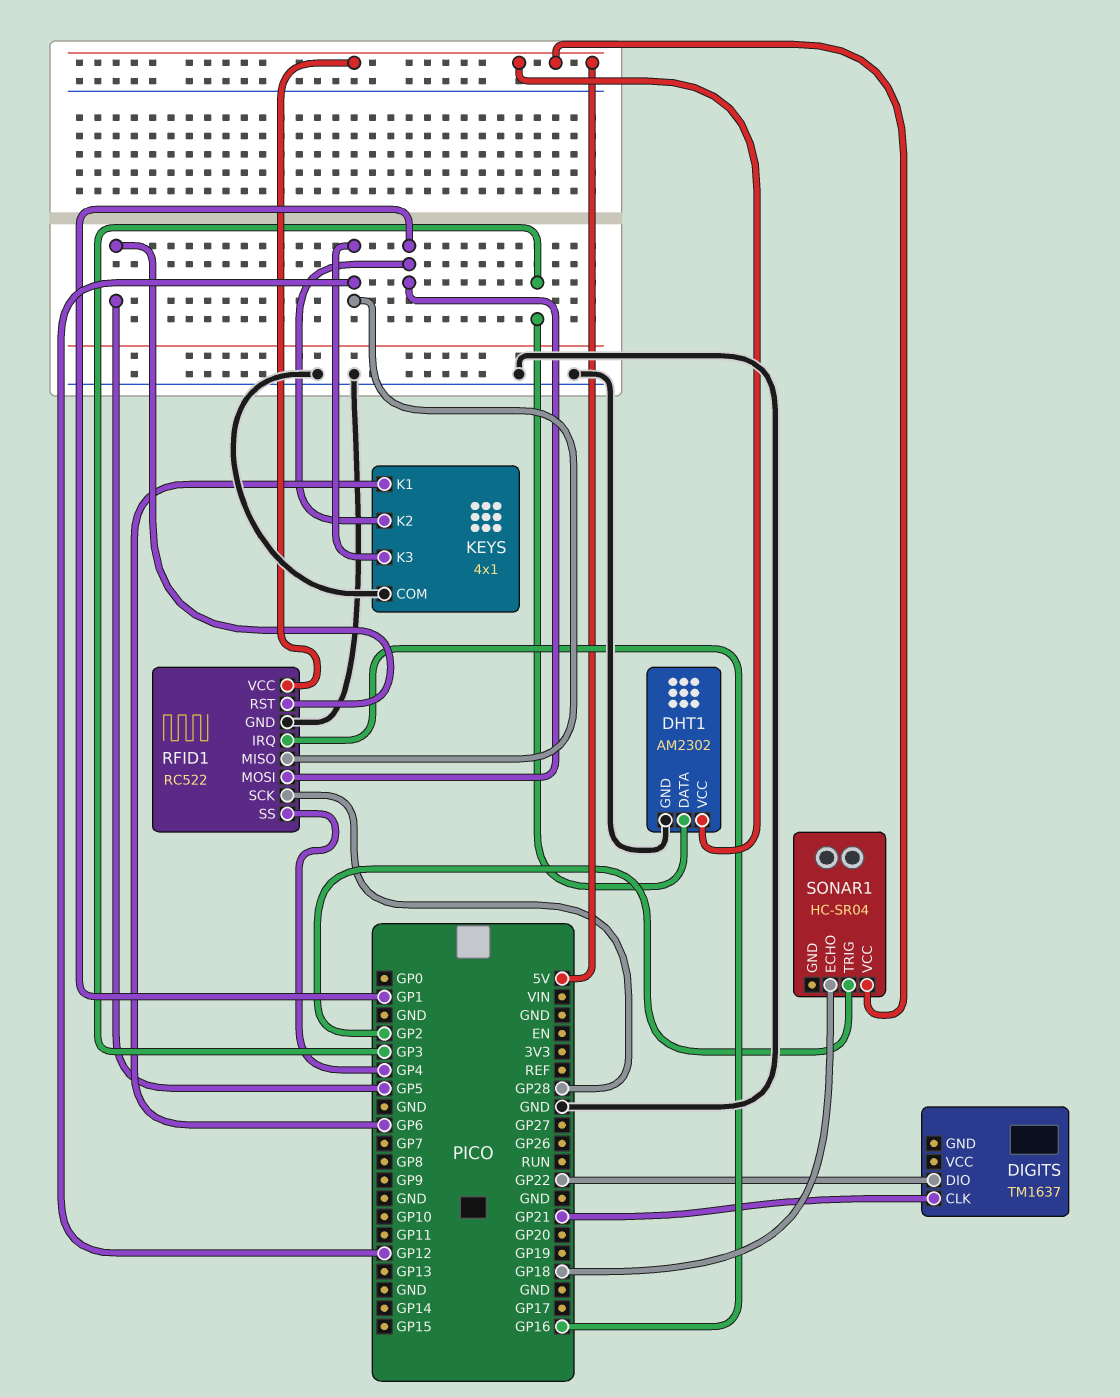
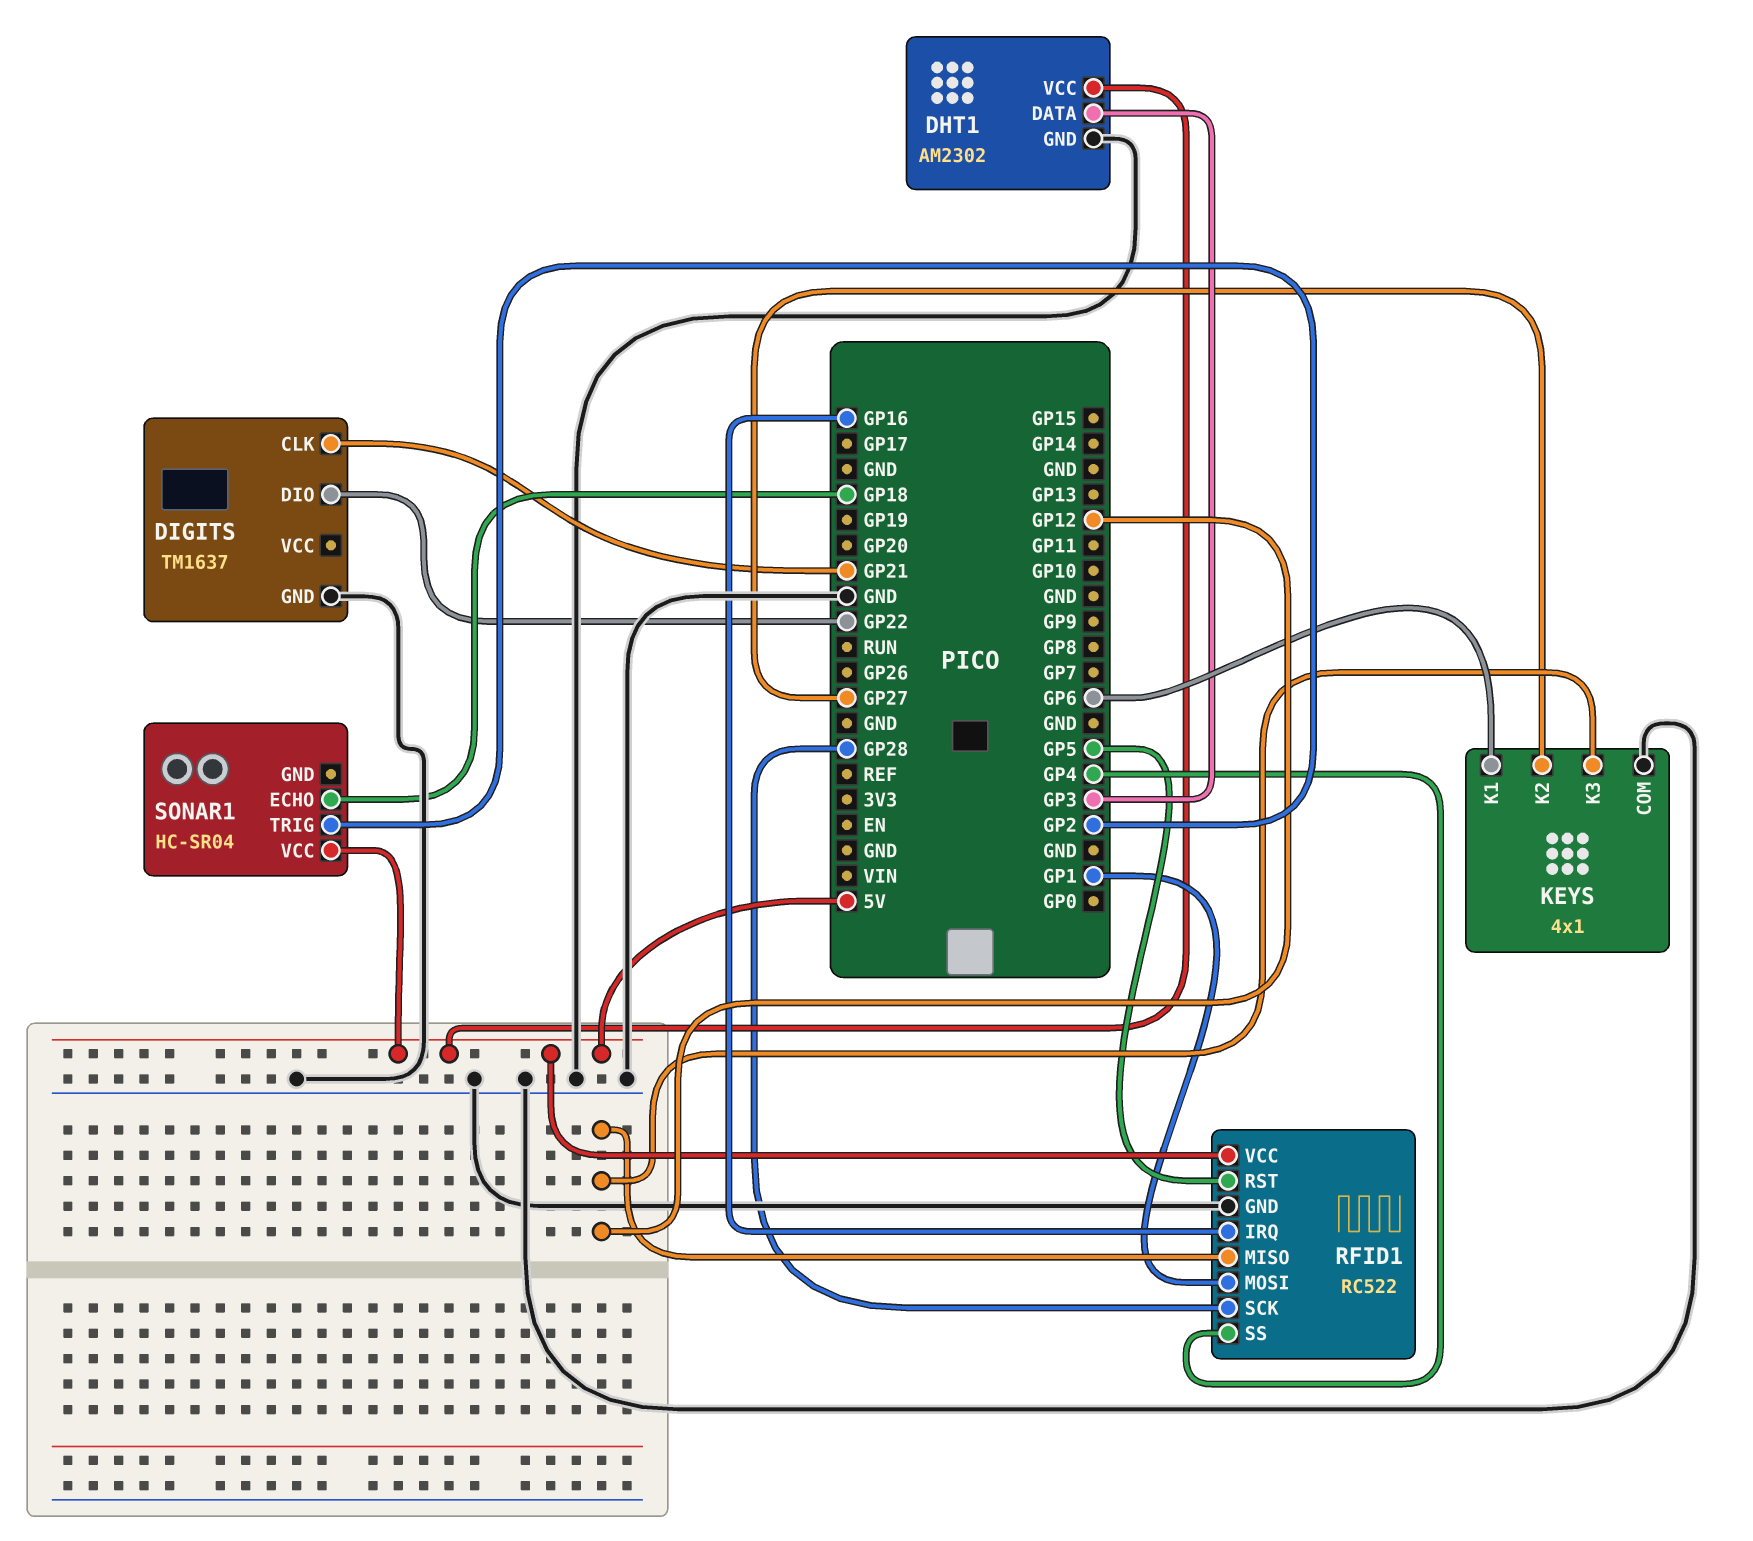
DIGITS pin GND: none -> GND
KEYS pin K2: GP1 -> GP27

